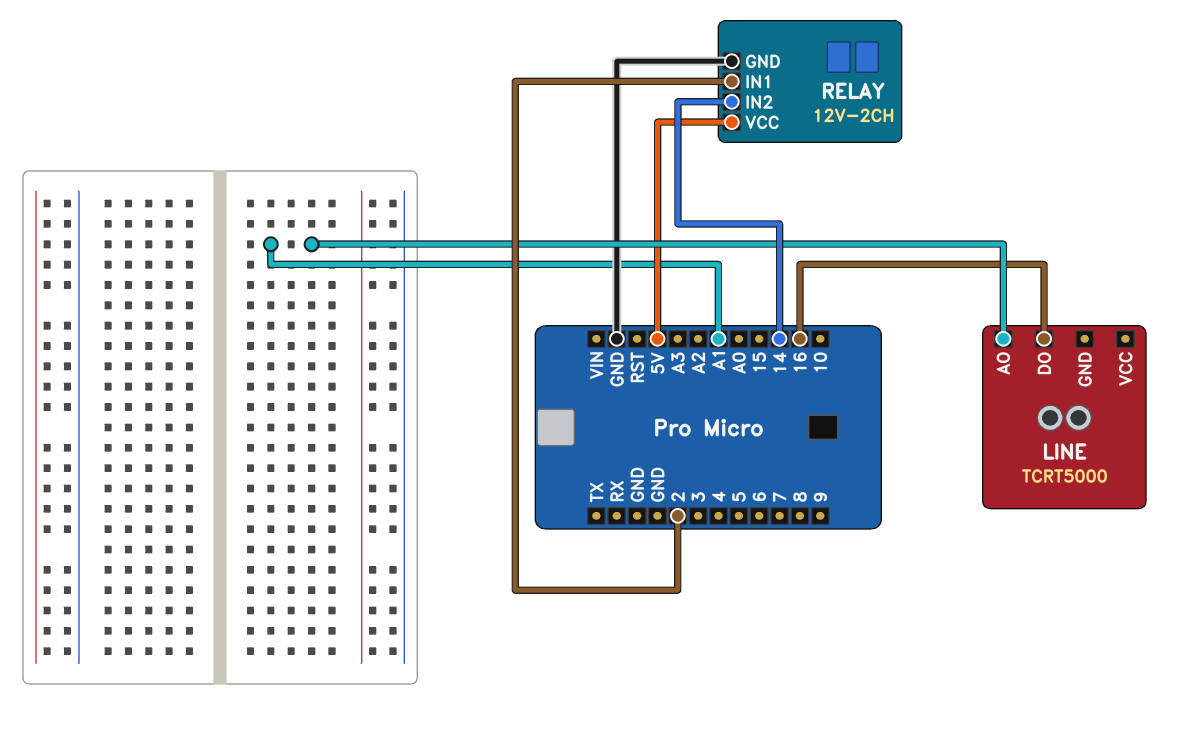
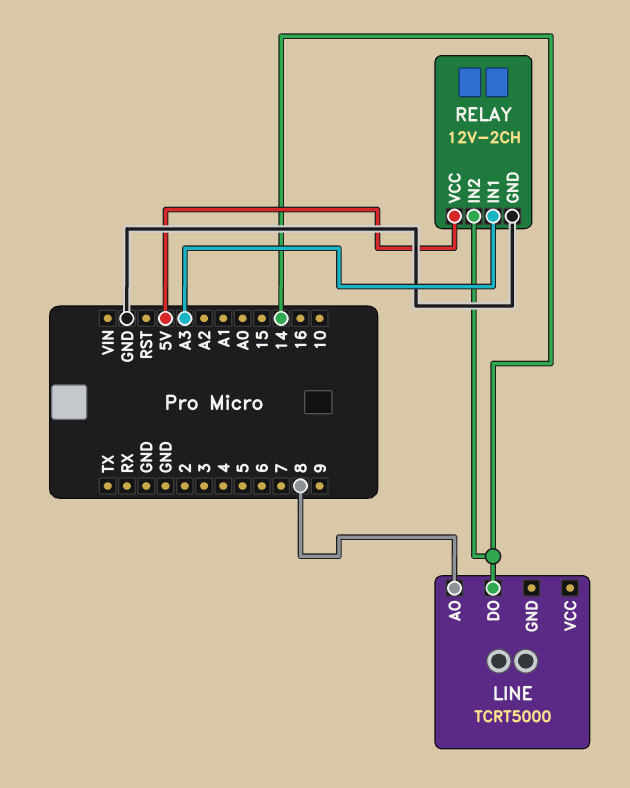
LINE pin AO: A1 -> 8
LINE pin DO: 16 -> 14
RELAY pin IN1: 2 -> A3

